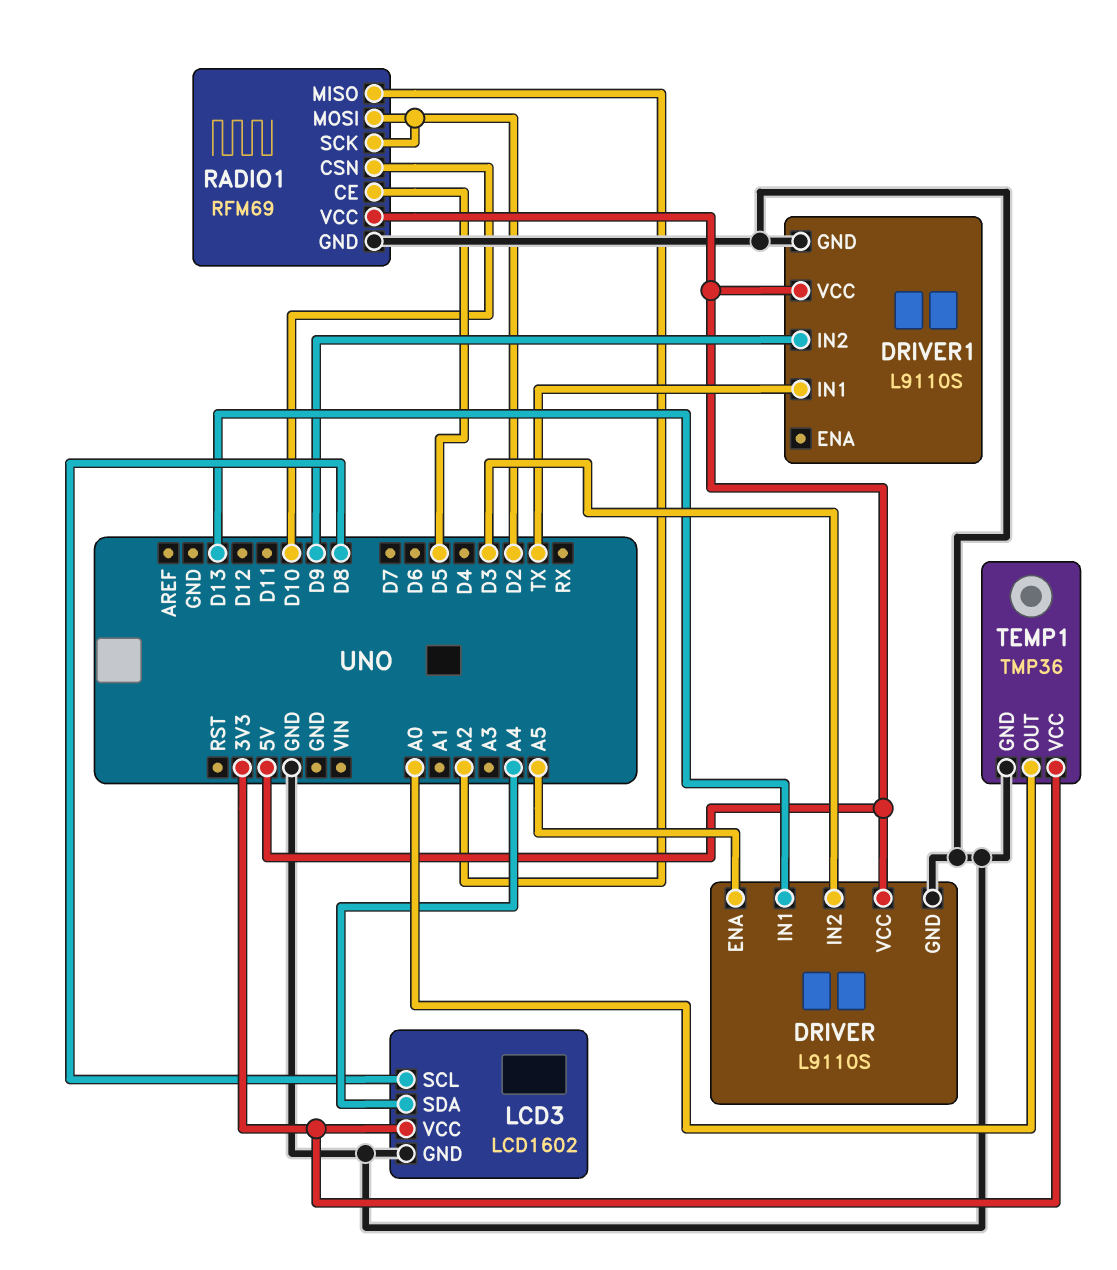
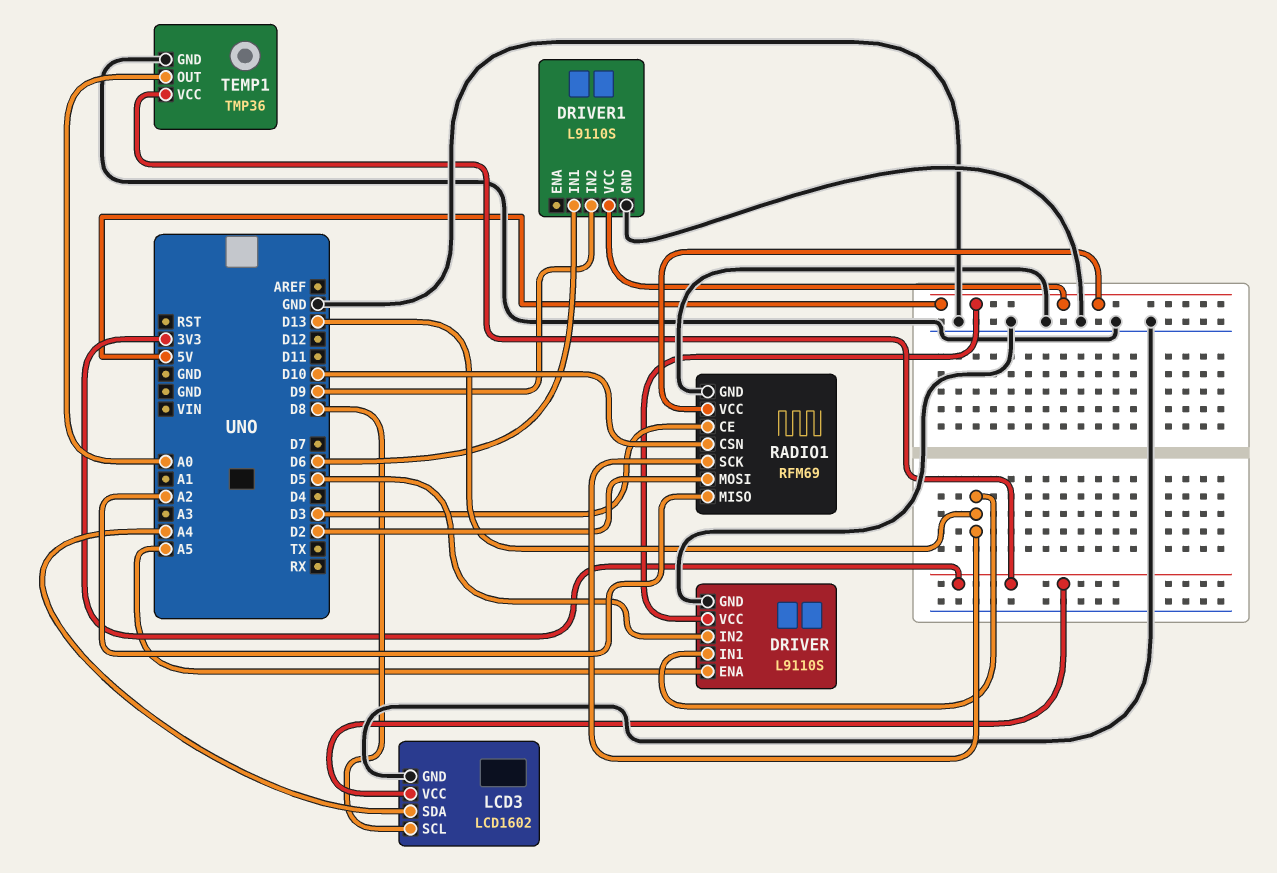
DRIVER pin IN2: D3 -> D5
DRIVER1 pin IN1: TX -> D6
RADIO1 pin CE: D5 -> D3
RADIO1 pin SCK: D2 -> D13

